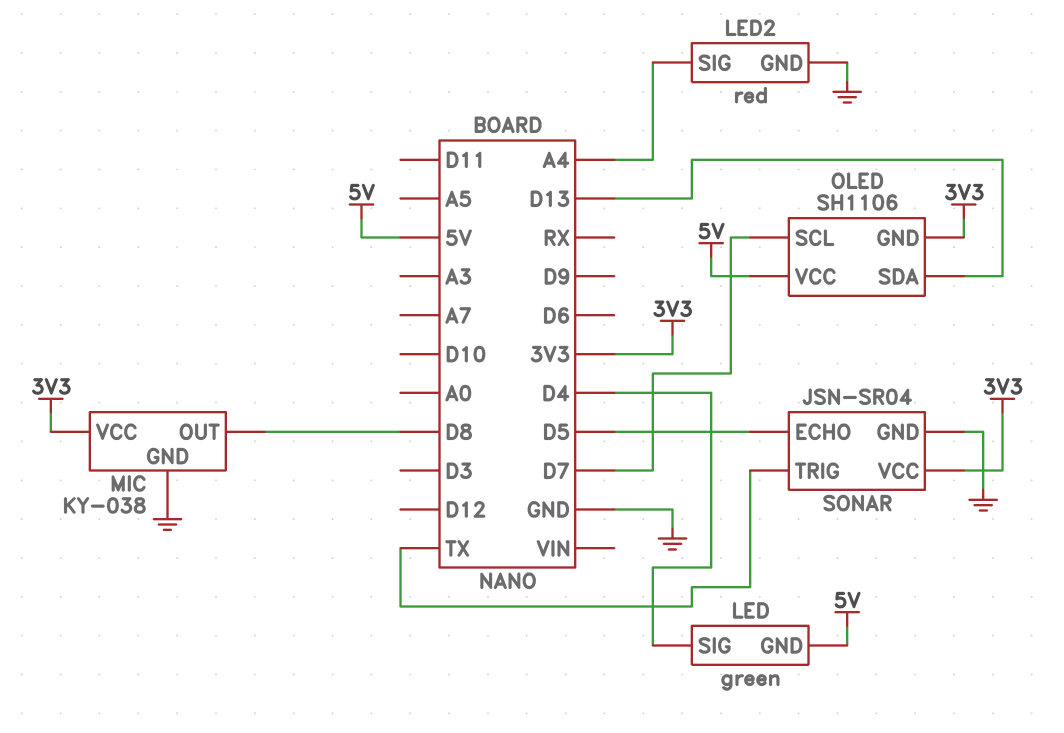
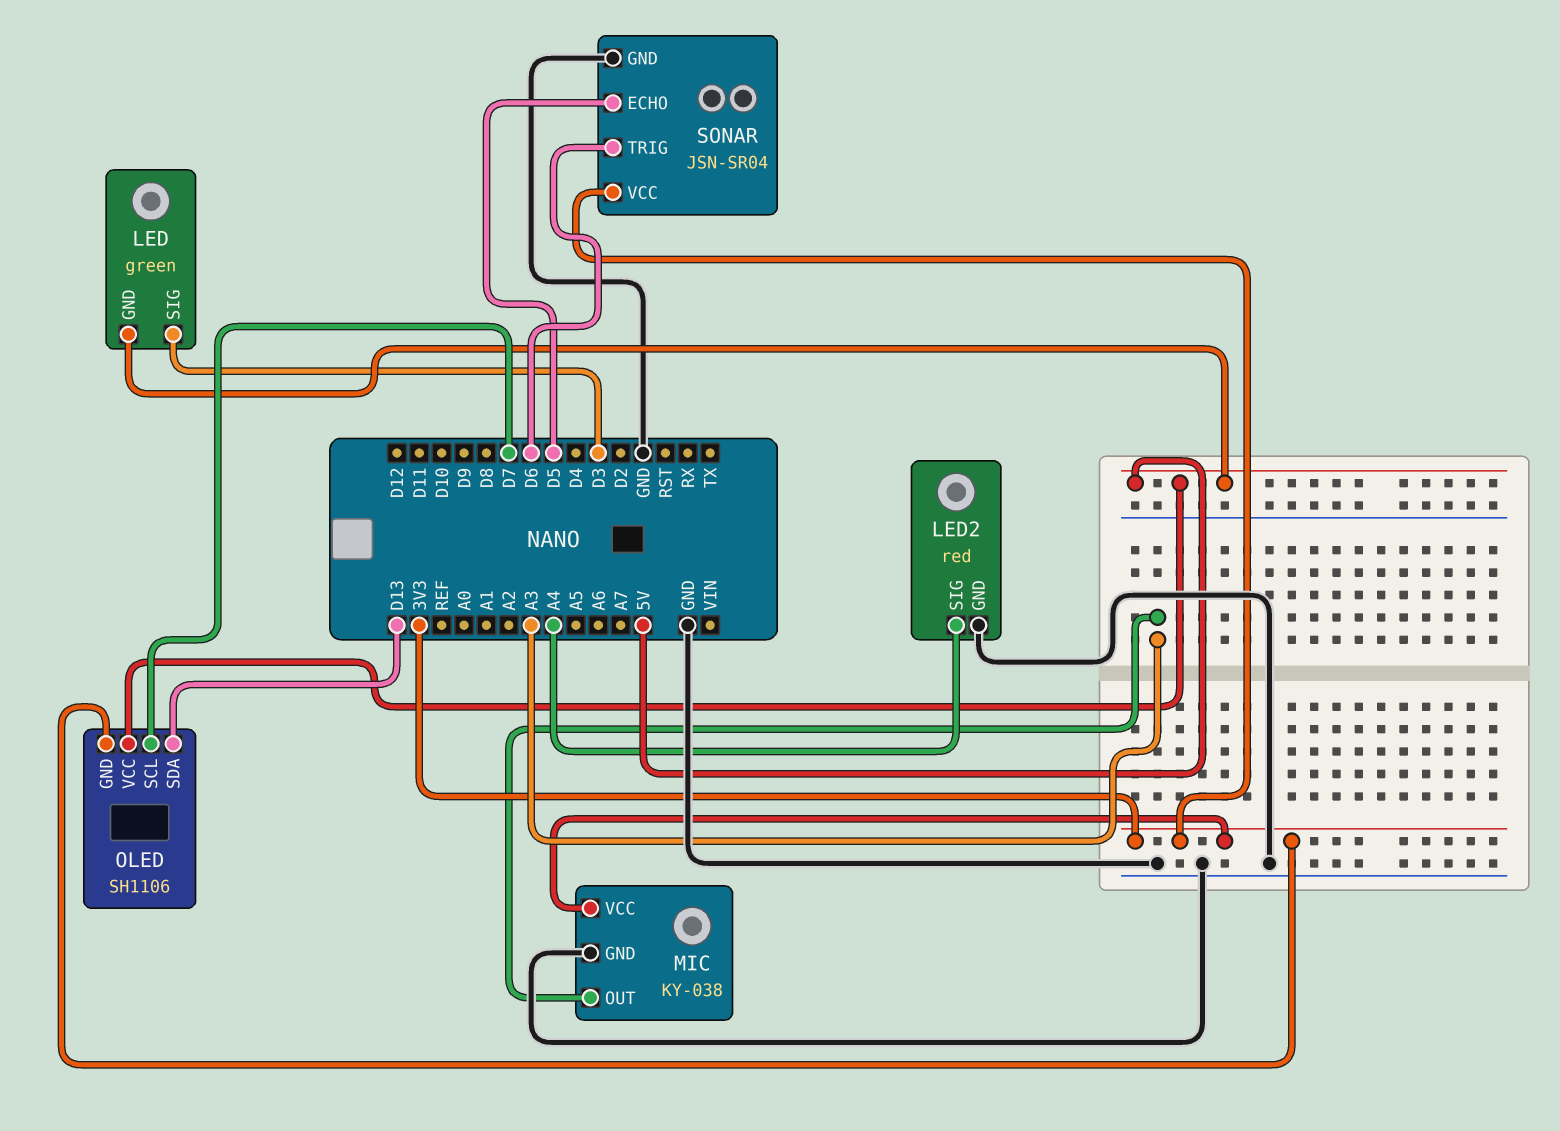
LED pin SIG: D4 -> D3
MIC pin OUT: D8 -> A3
SONAR pin TRIG: TX -> D6

